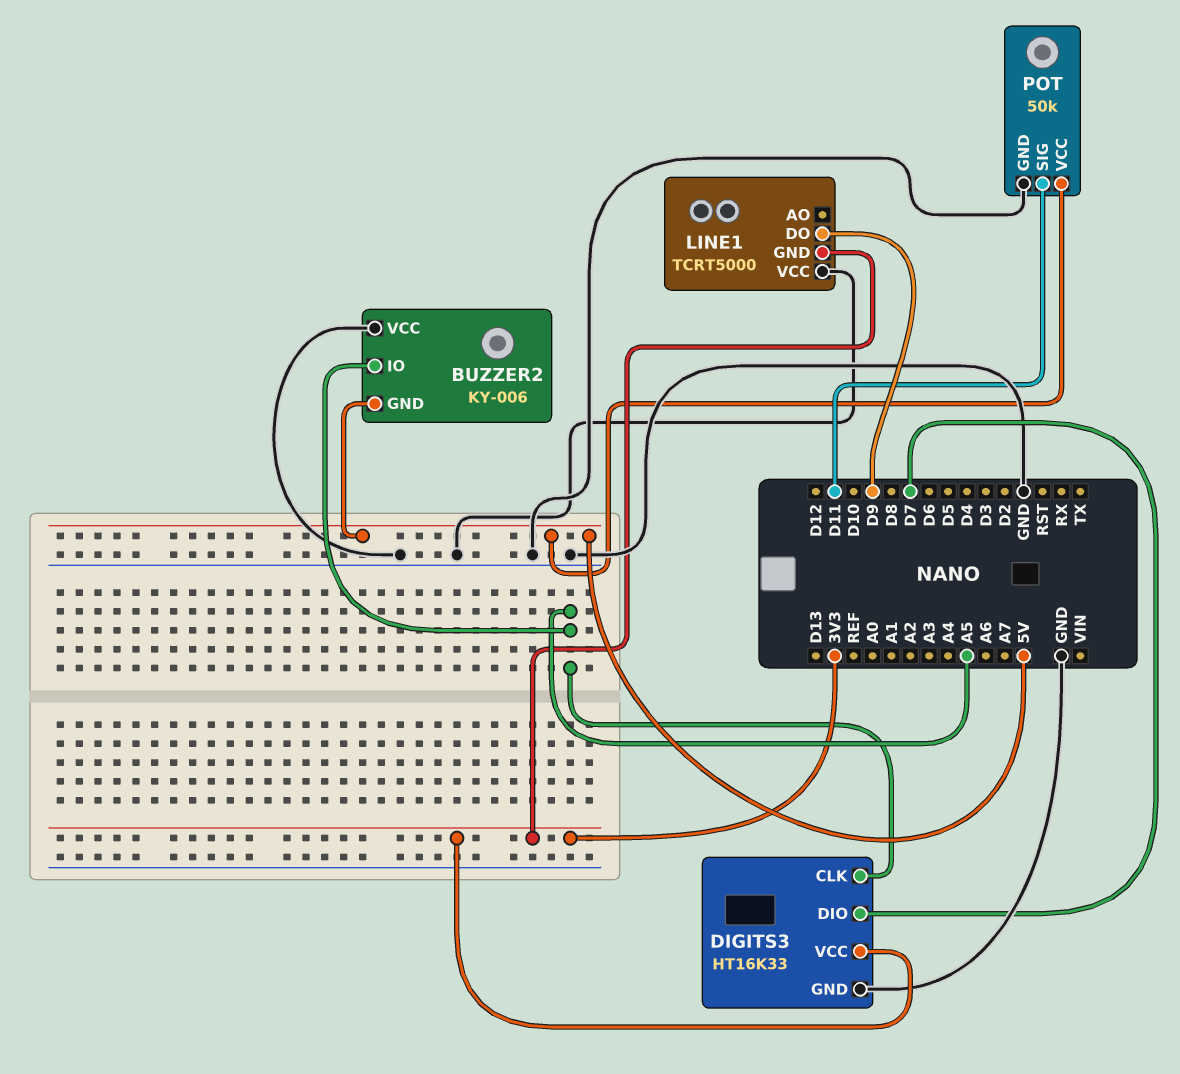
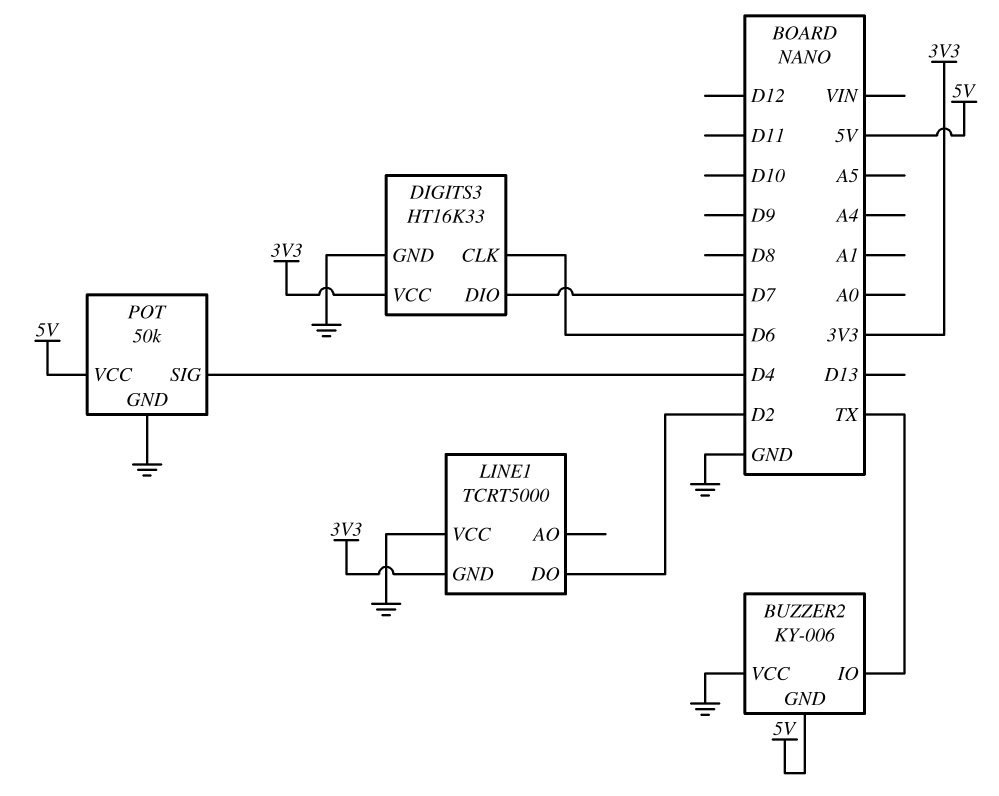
BUZZER2 pin IO: A5 -> TX
DIGITS3 pin CLK: A5 -> D6
LINE1 pin DO: D9 -> D2
POT pin SIG: D11 -> D4

